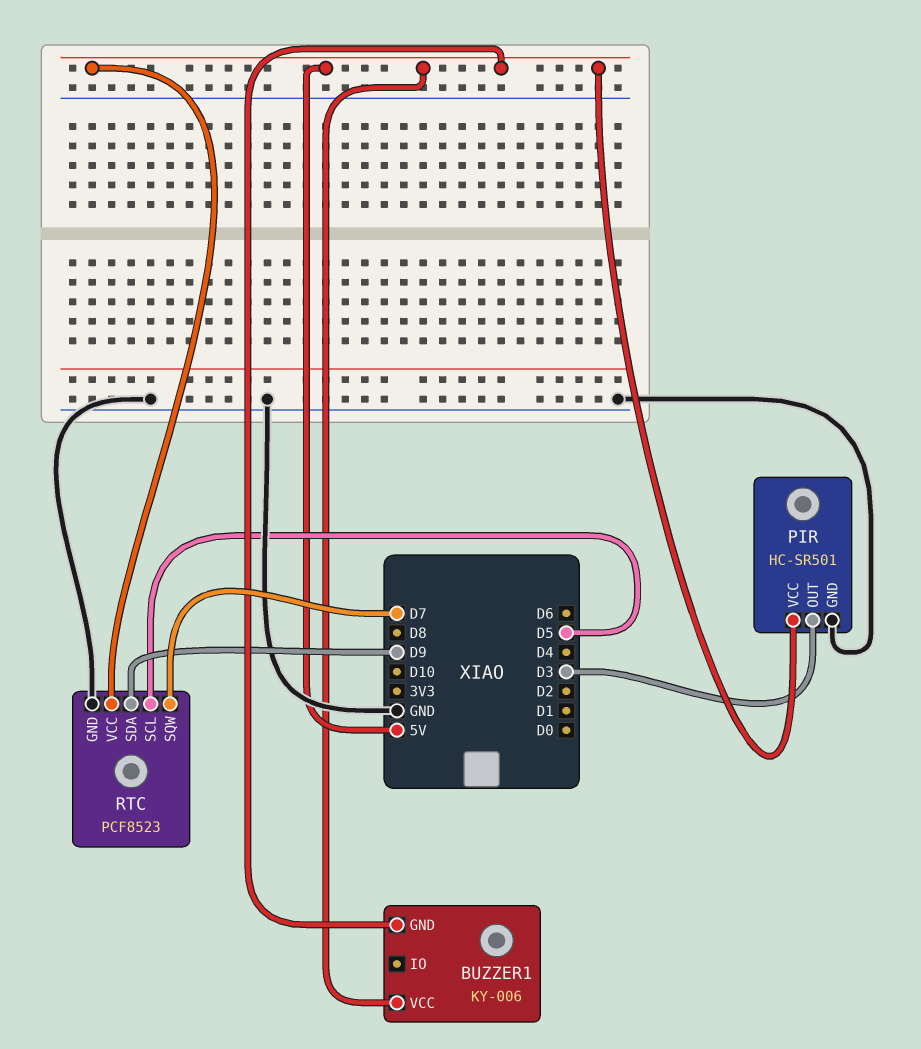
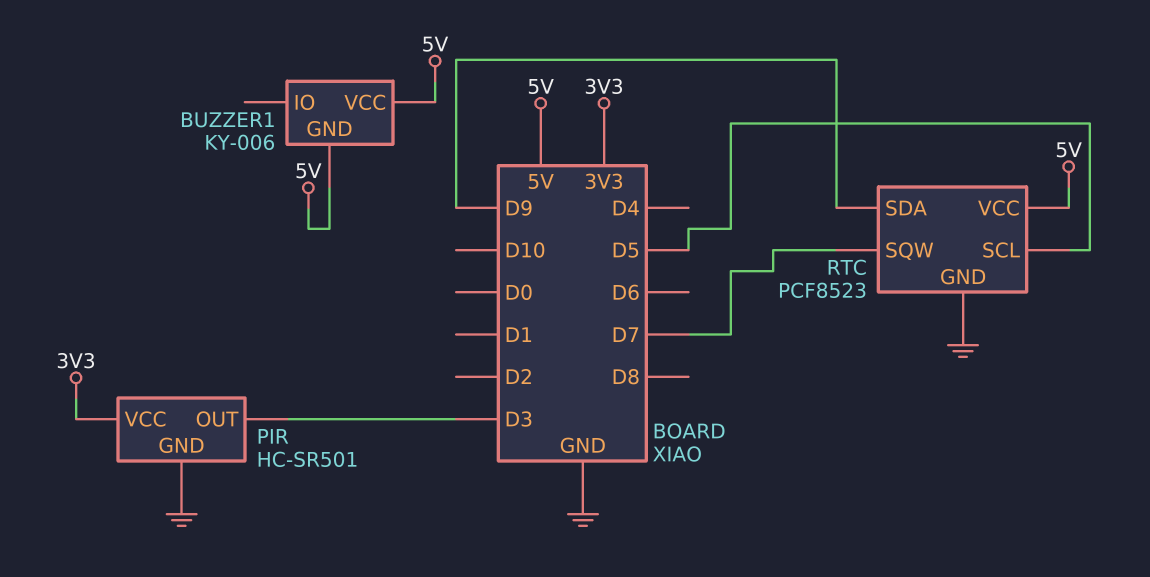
PIR pin VCC: 5V -> 3V3

